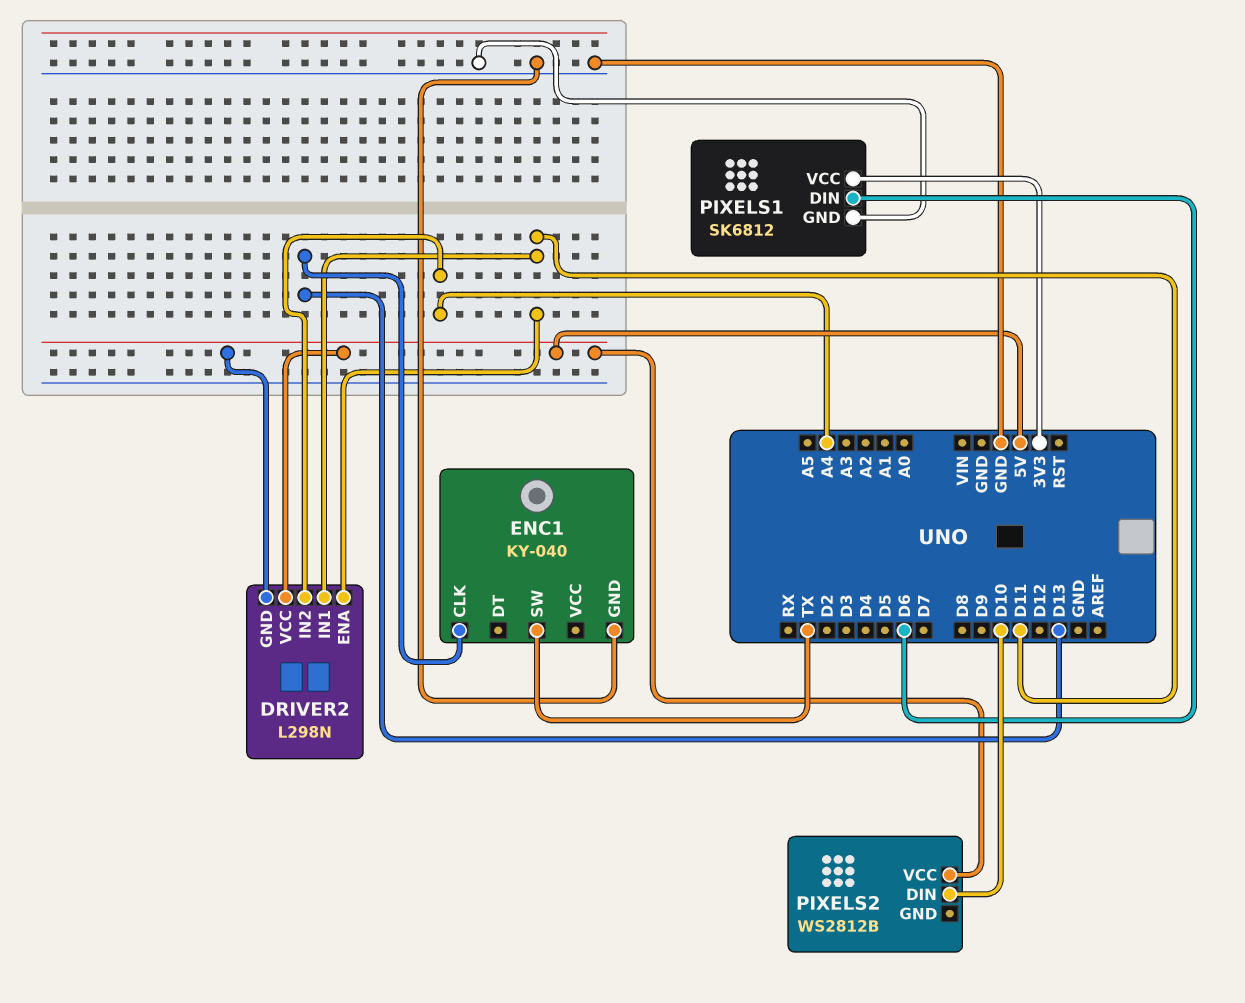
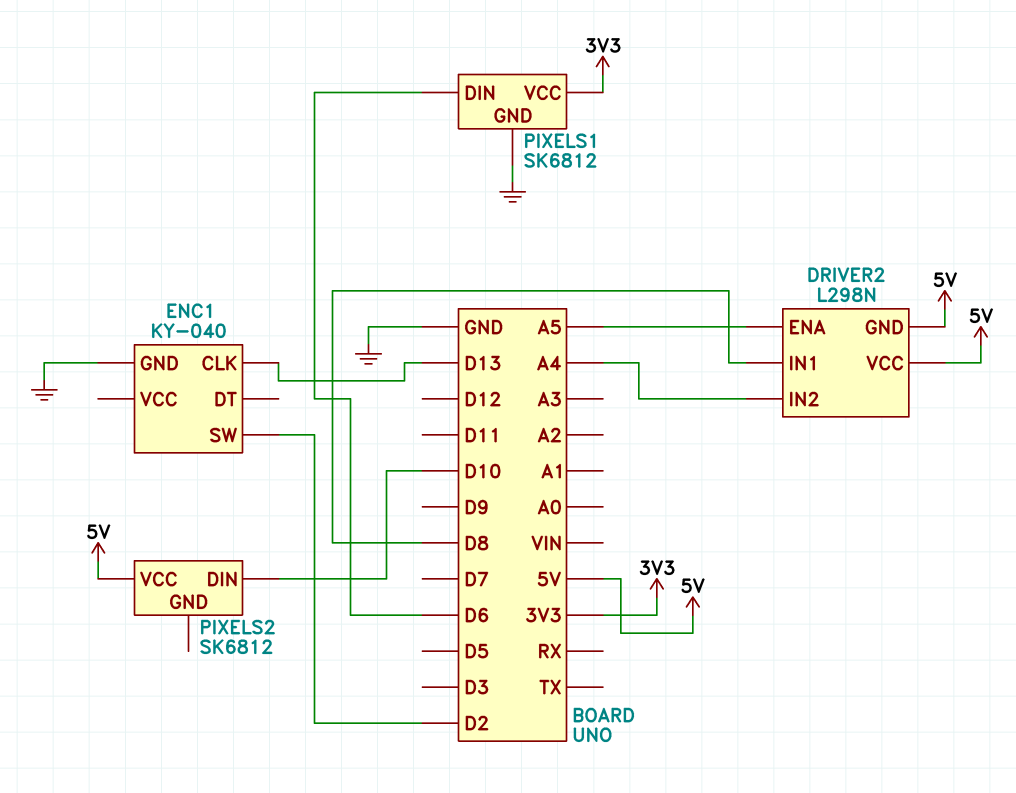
DRIVER2 pin ENA: D11 -> A5
DRIVER2 pin IN1: D11 -> D8
ENC1 pin SW: TX -> D2
PIXELS2: WS2812B -> SK6812

